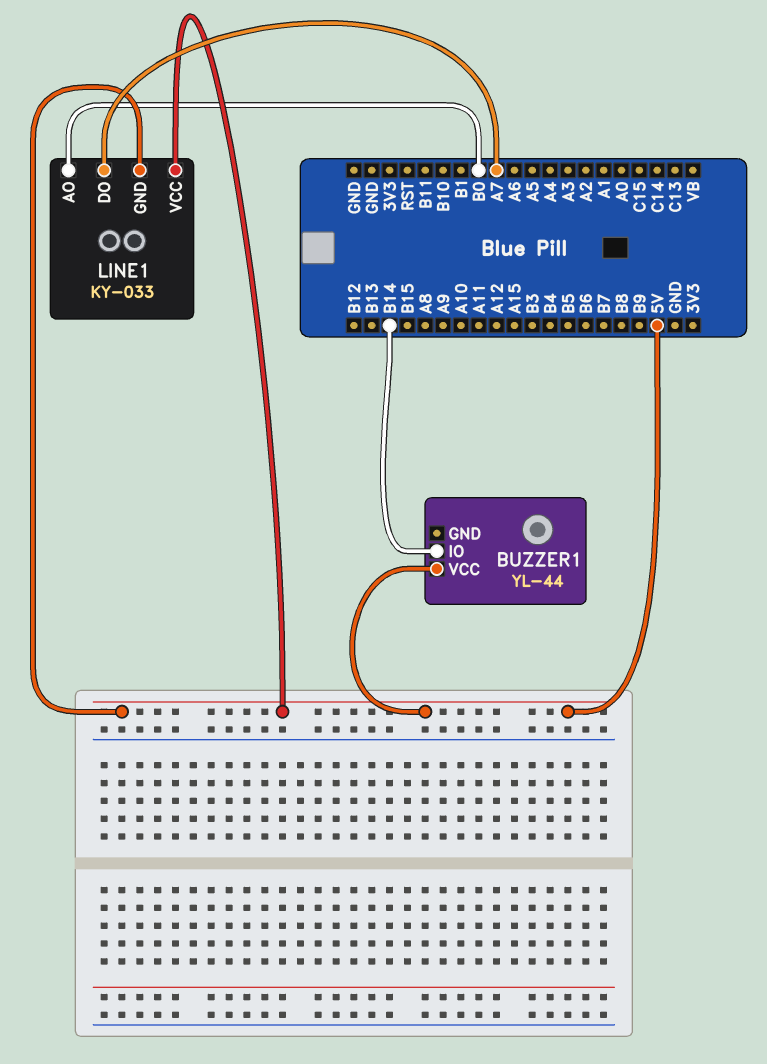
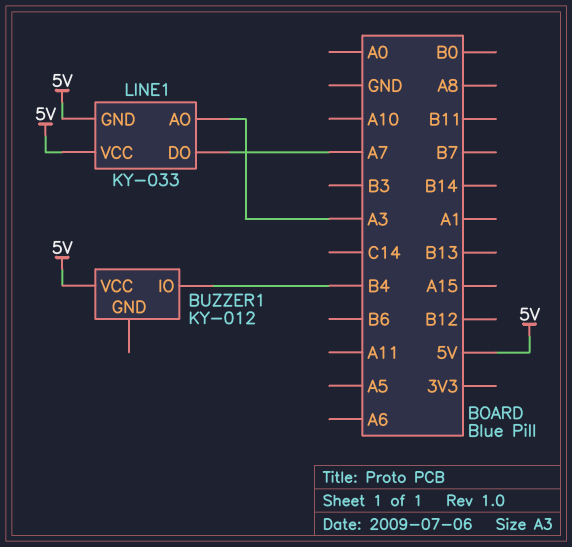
BUZZER1: YL-44 -> KY-012
BUZZER1 pin IO: B14 -> B4
LINE1 pin AO: B0 -> A3

